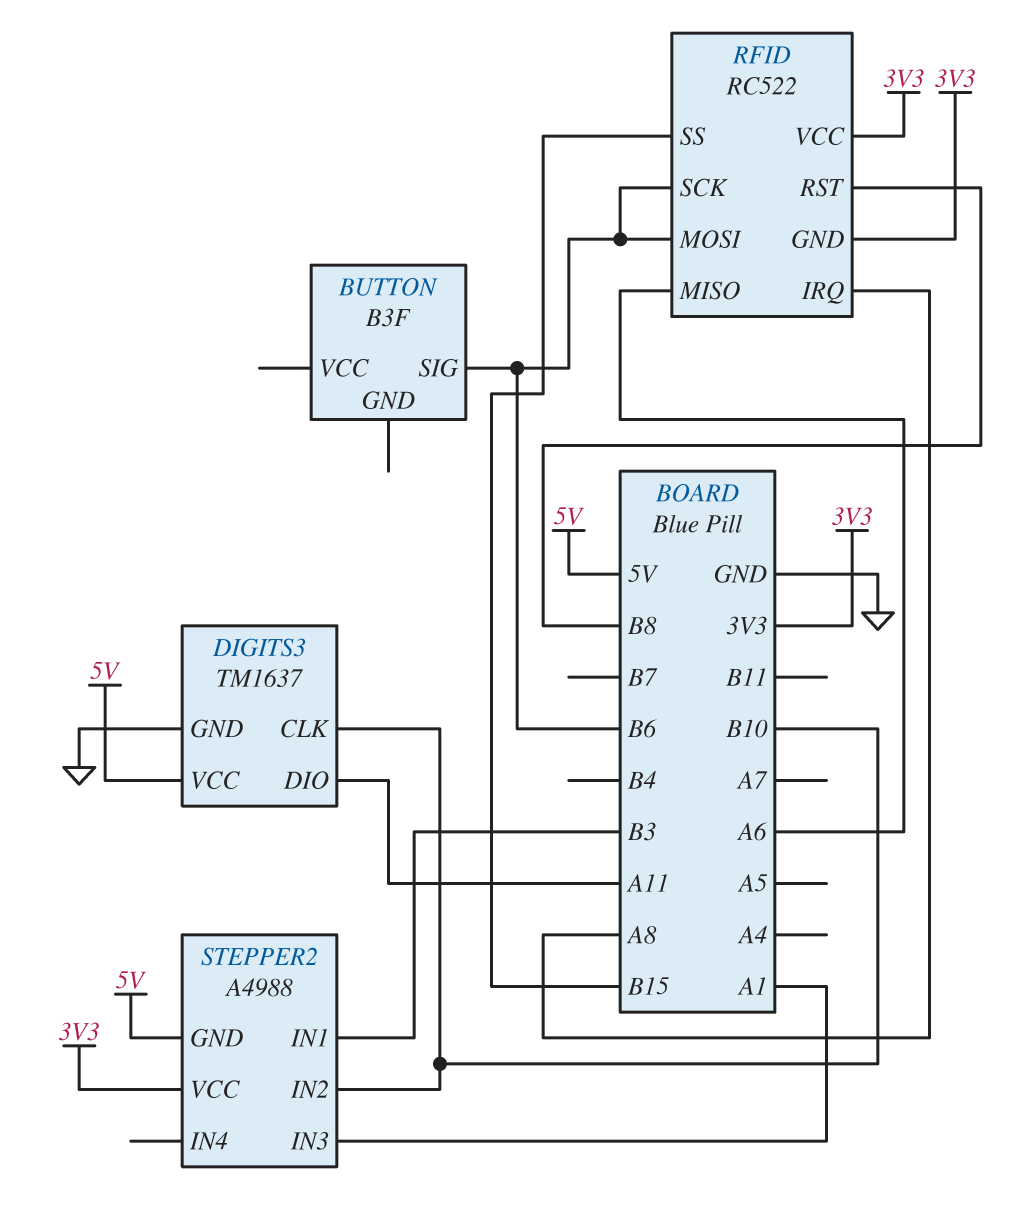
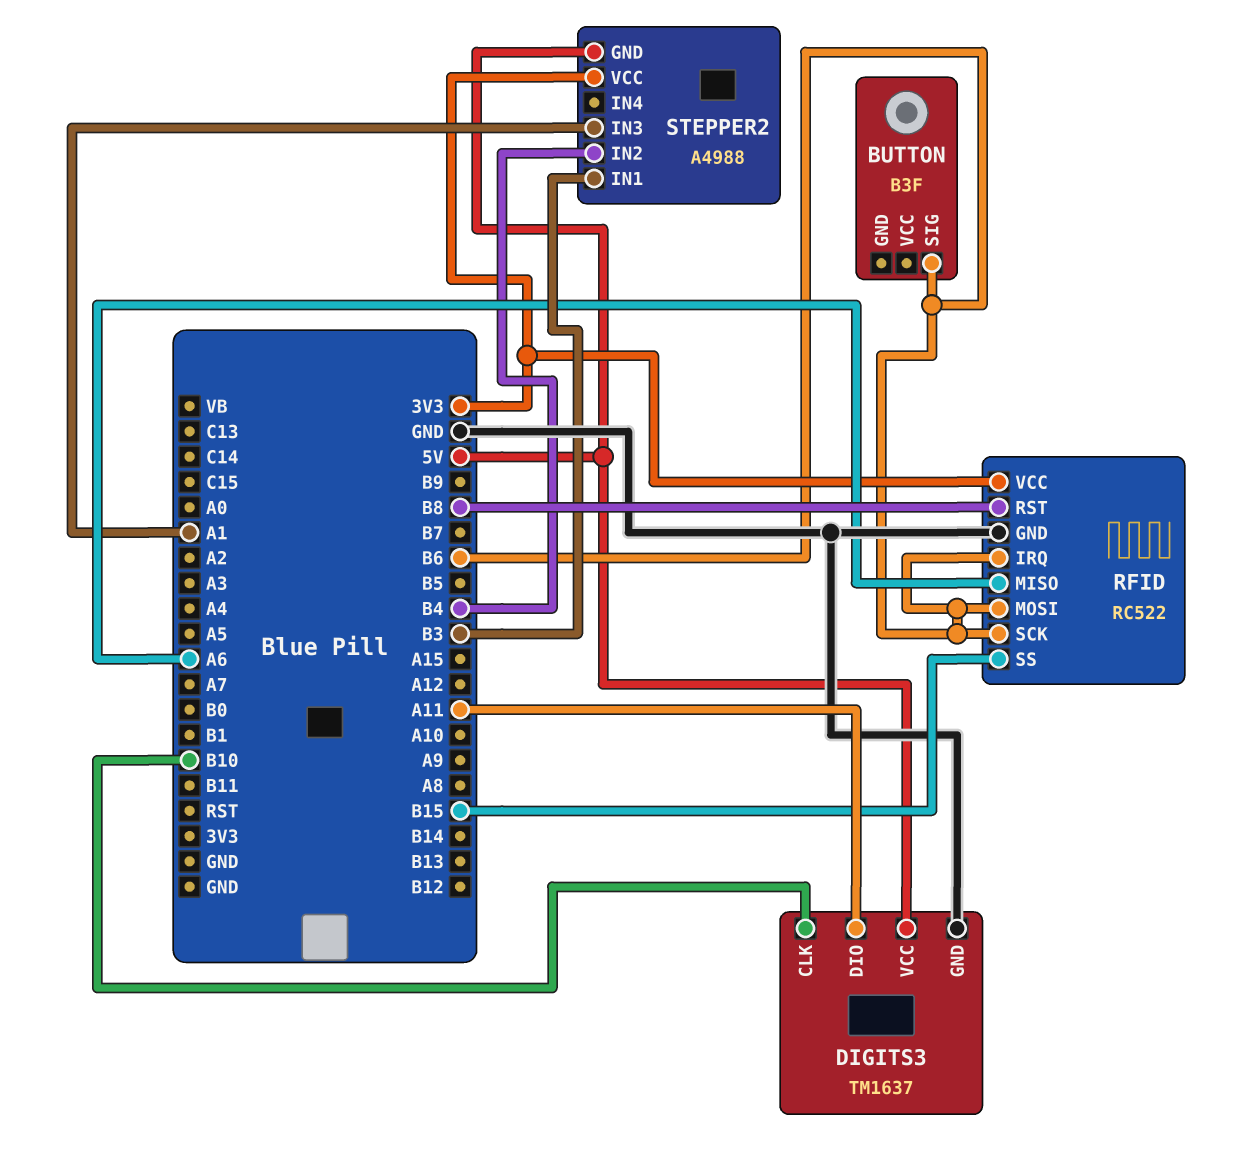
RFID pin GND: 3V3 -> GND
RFID pin IRQ: A8 -> B6
STEPPER2 pin IN2: B10 -> B4

